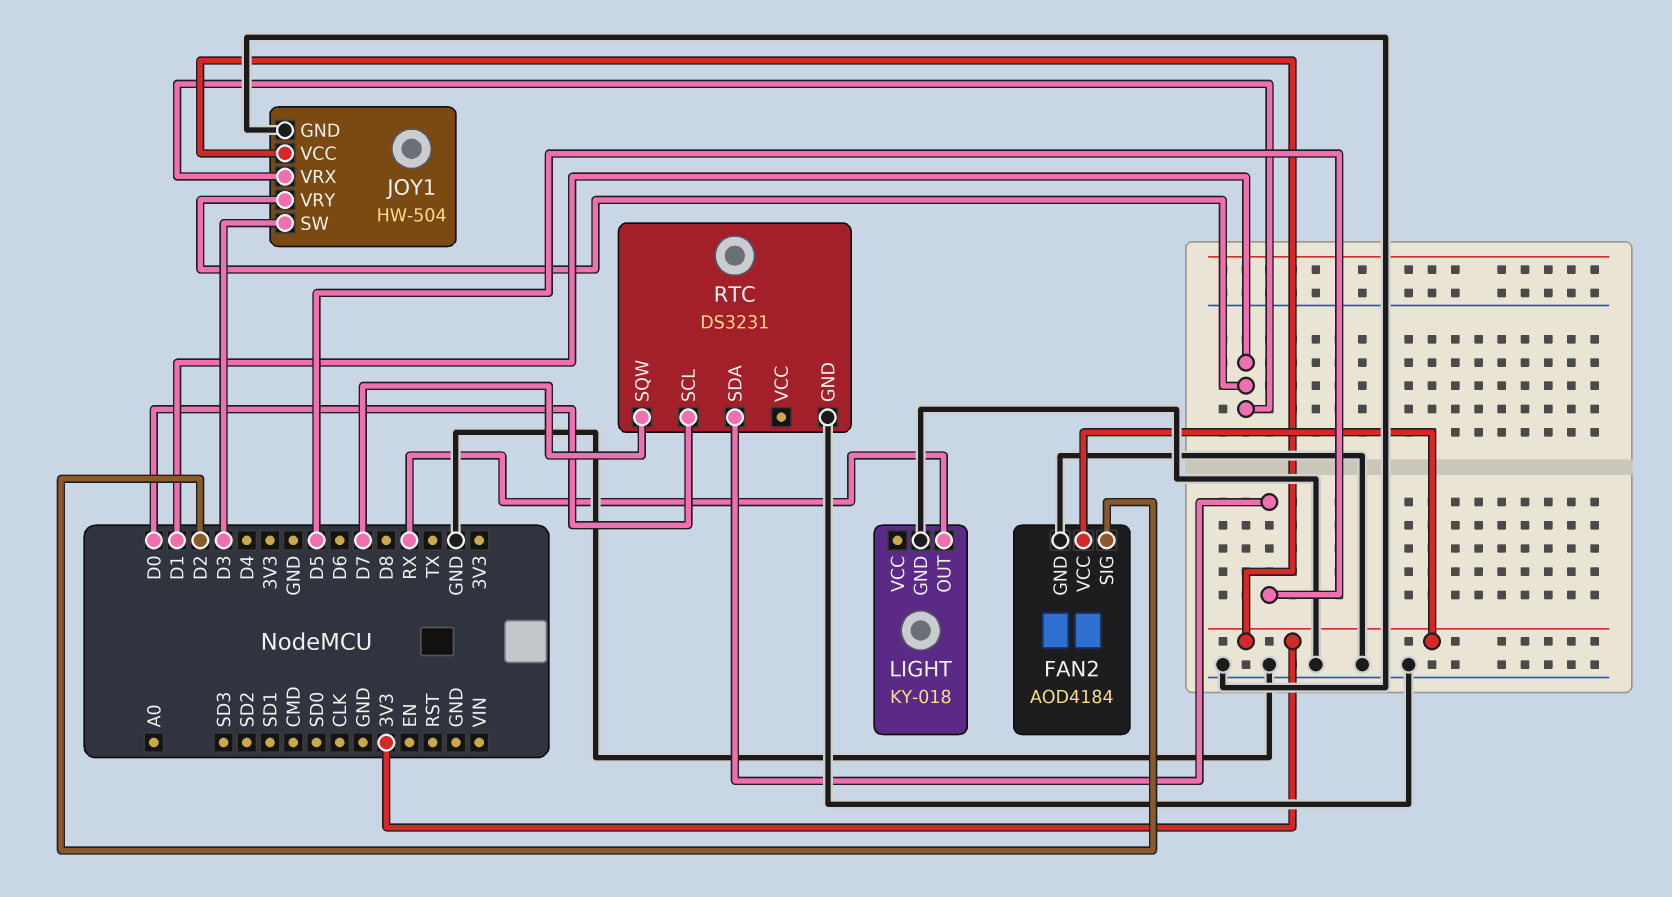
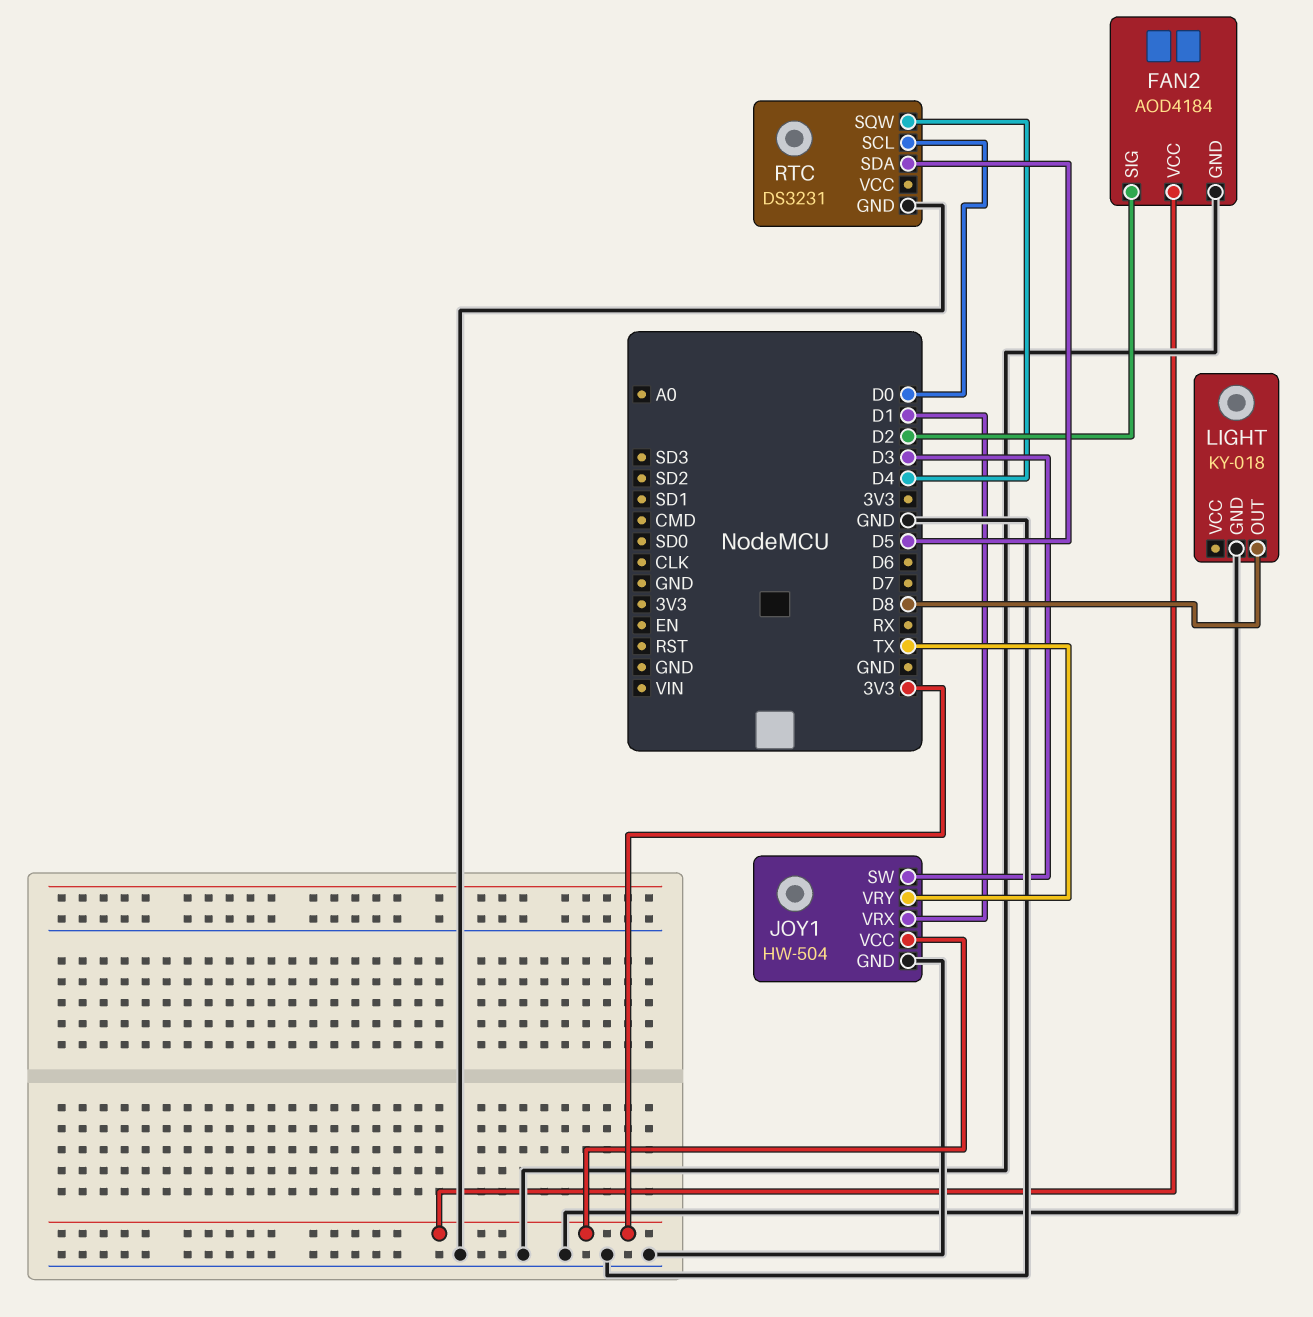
JOY1 pin VRY: D1 -> TX
LIGHT pin OUT: RX -> D8
RTC pin SQW: D7 -> D4

